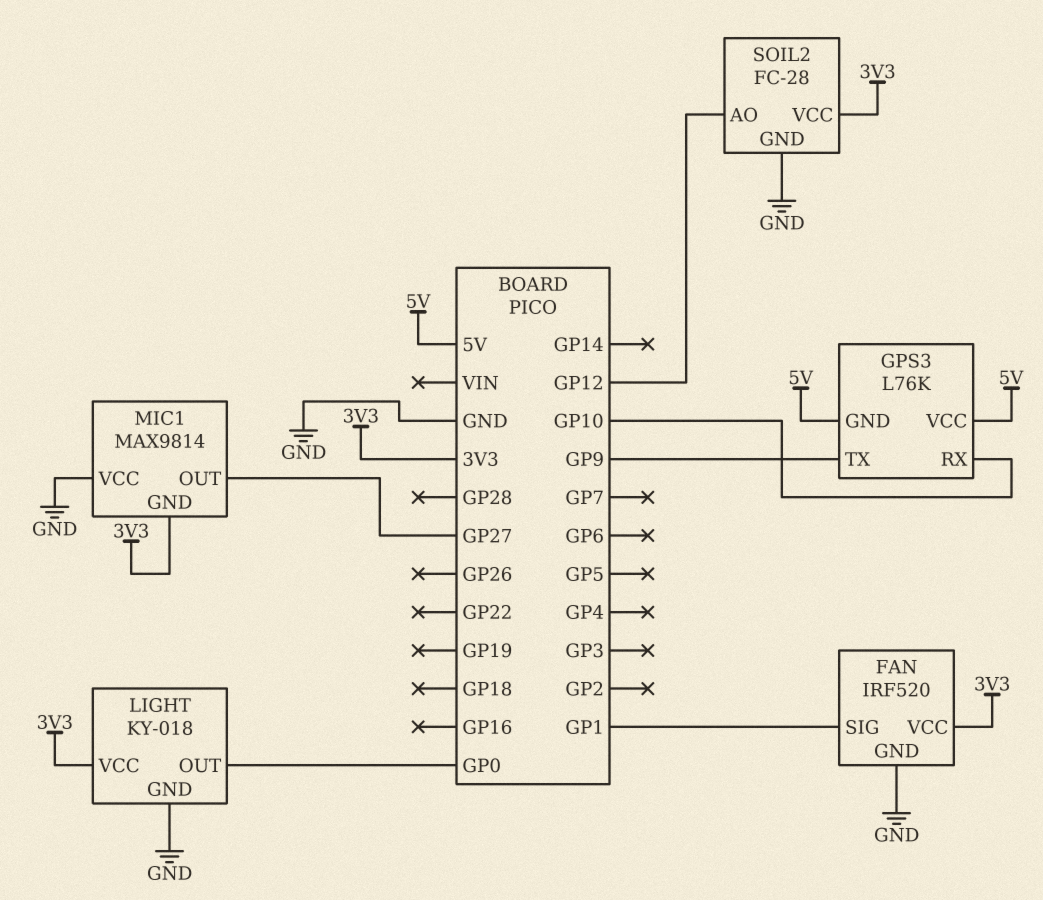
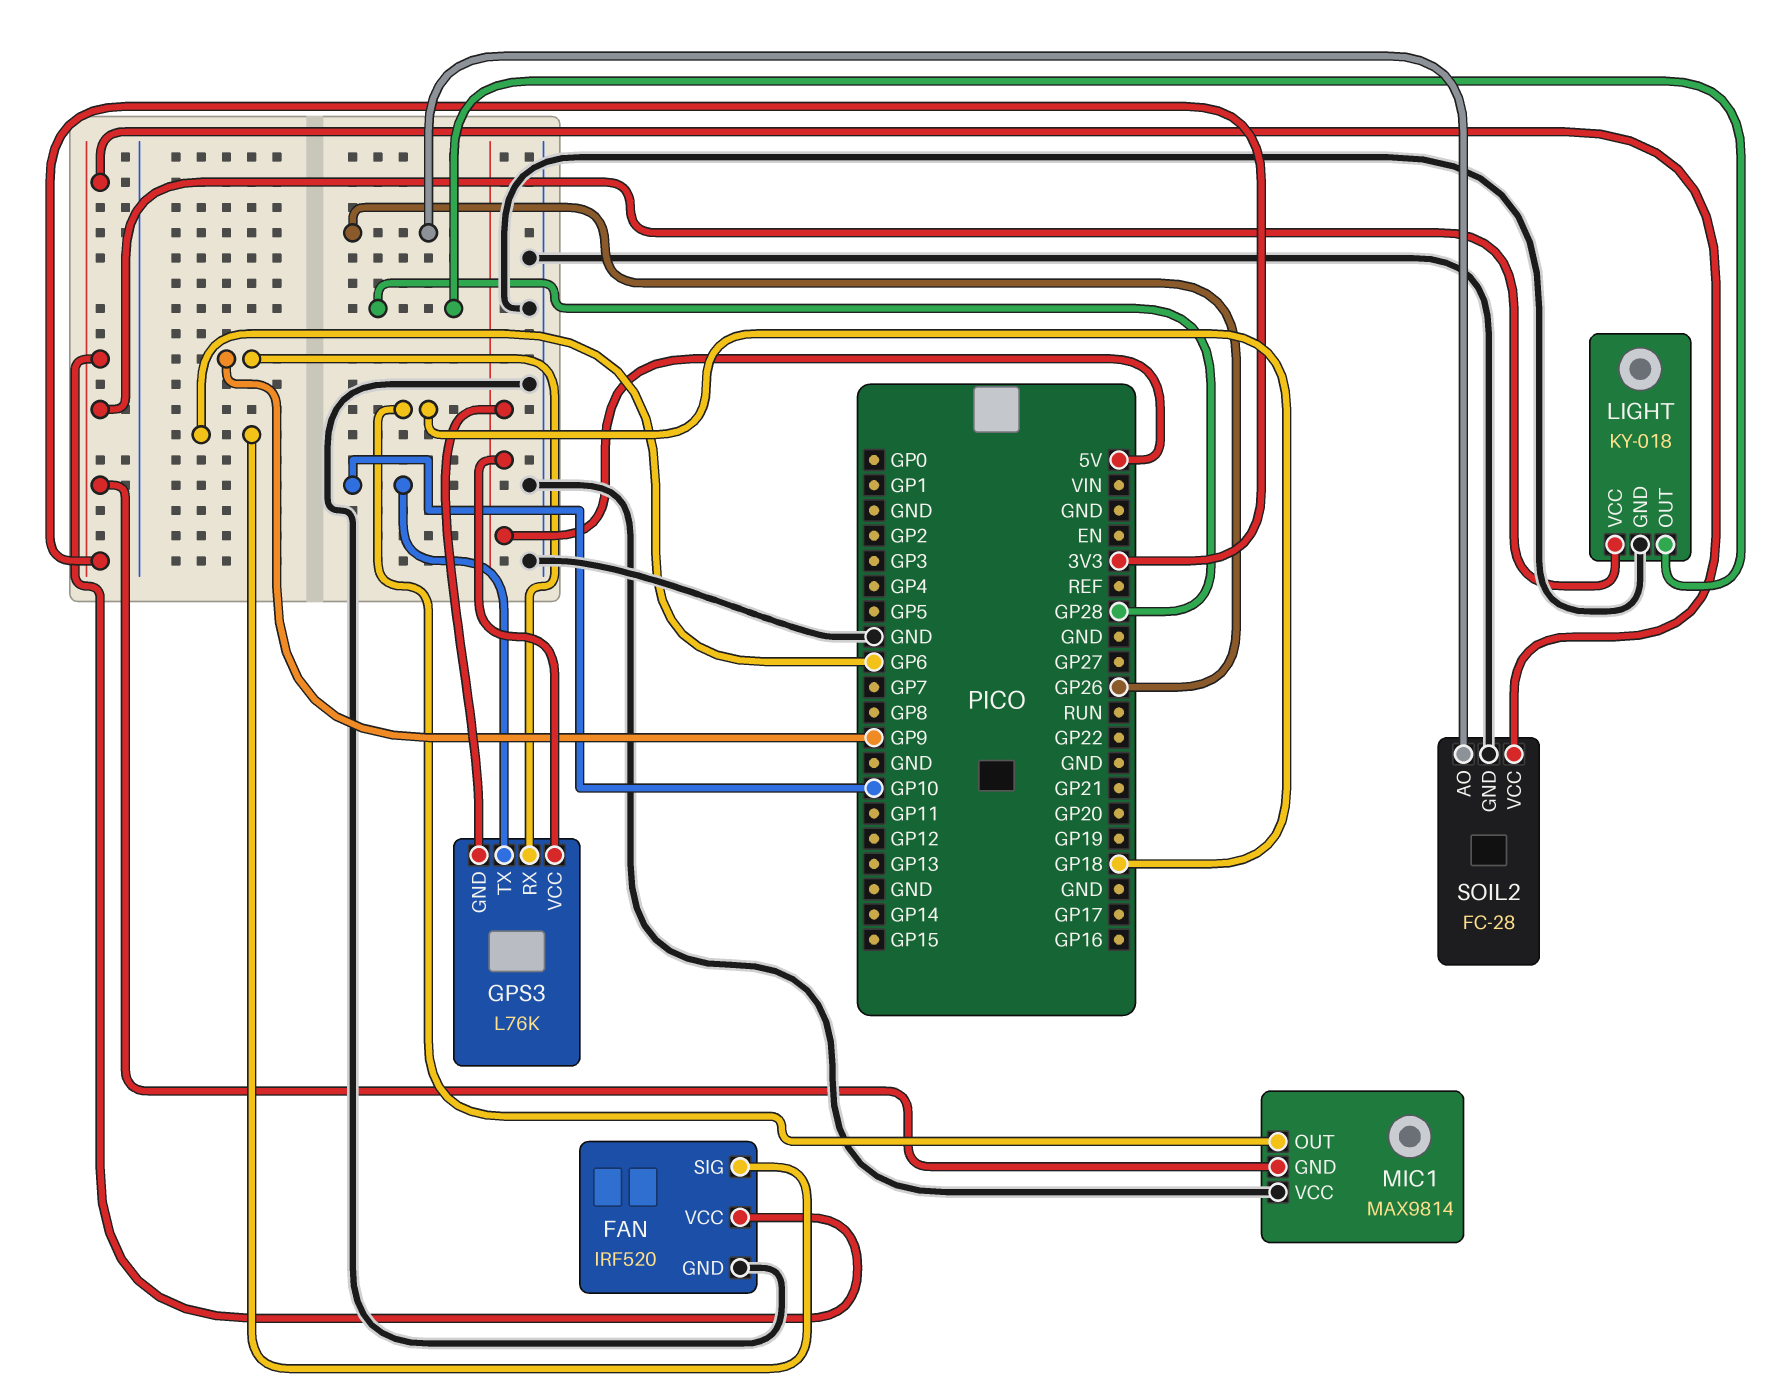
FAN pin SIG: GP1 -> GP6
GPS3 pin RX: GP10 -> GP9
GPS3 pin TX: GP9 -> GP10
LIGHT pin OUT: GP0 -> GP28
MIC1 pin OUT: GP27 -> GP18
SOIL2 pin AO: GP12 -> GP26

